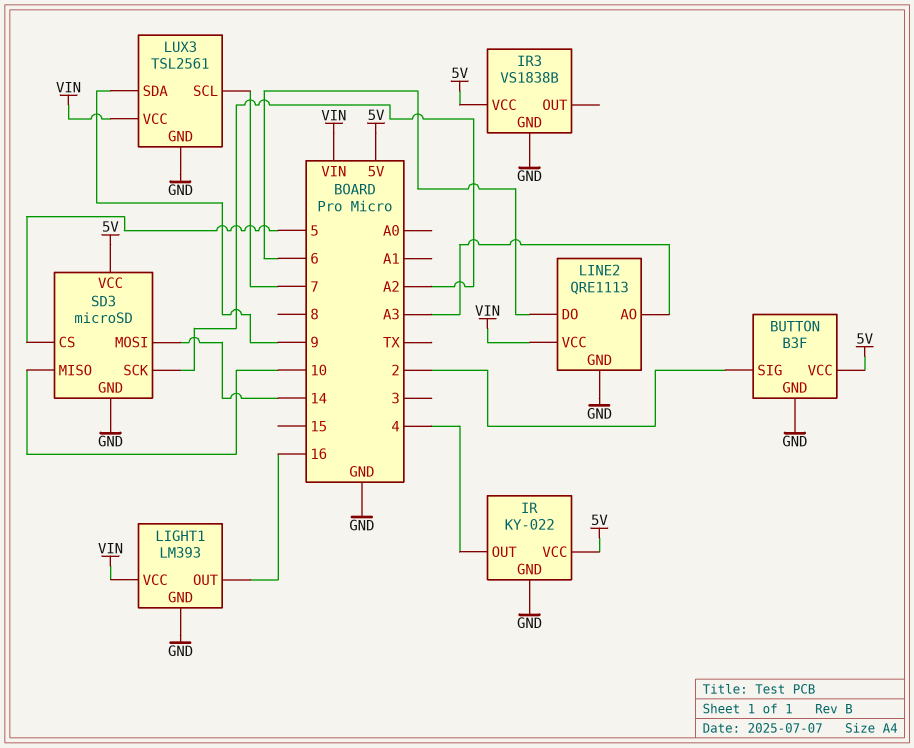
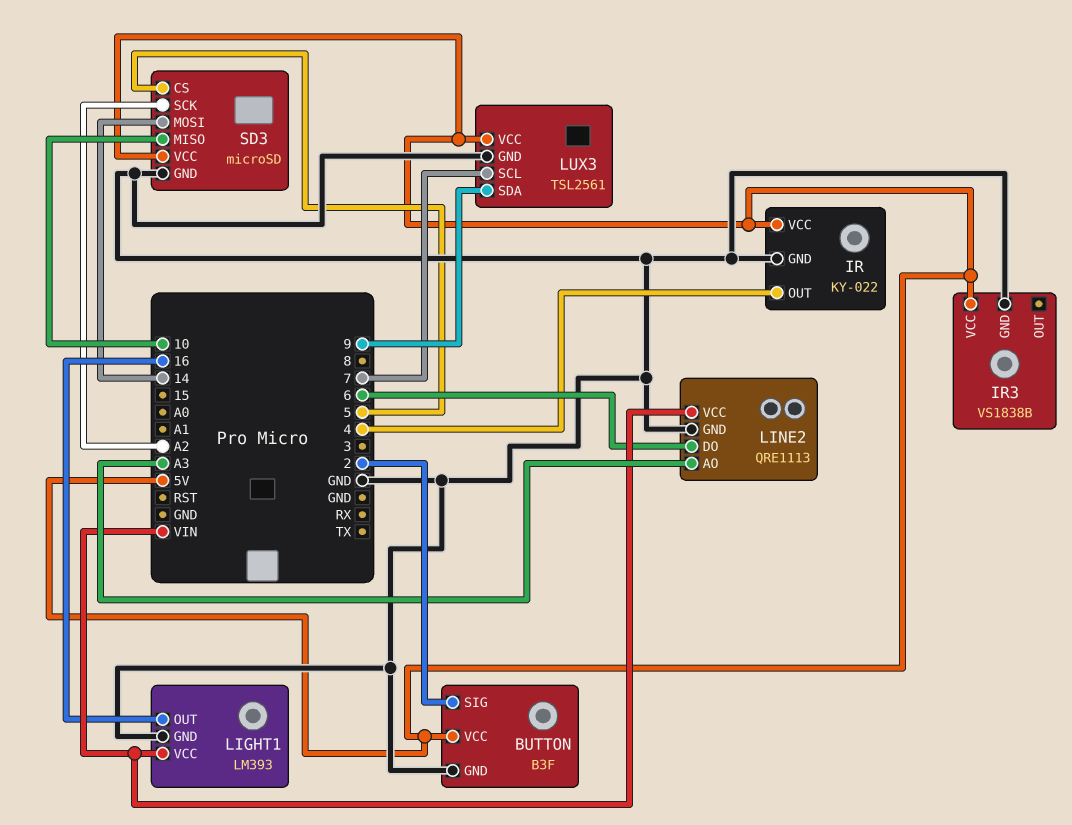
LUX3 pin VCC: VIN -> 5V

